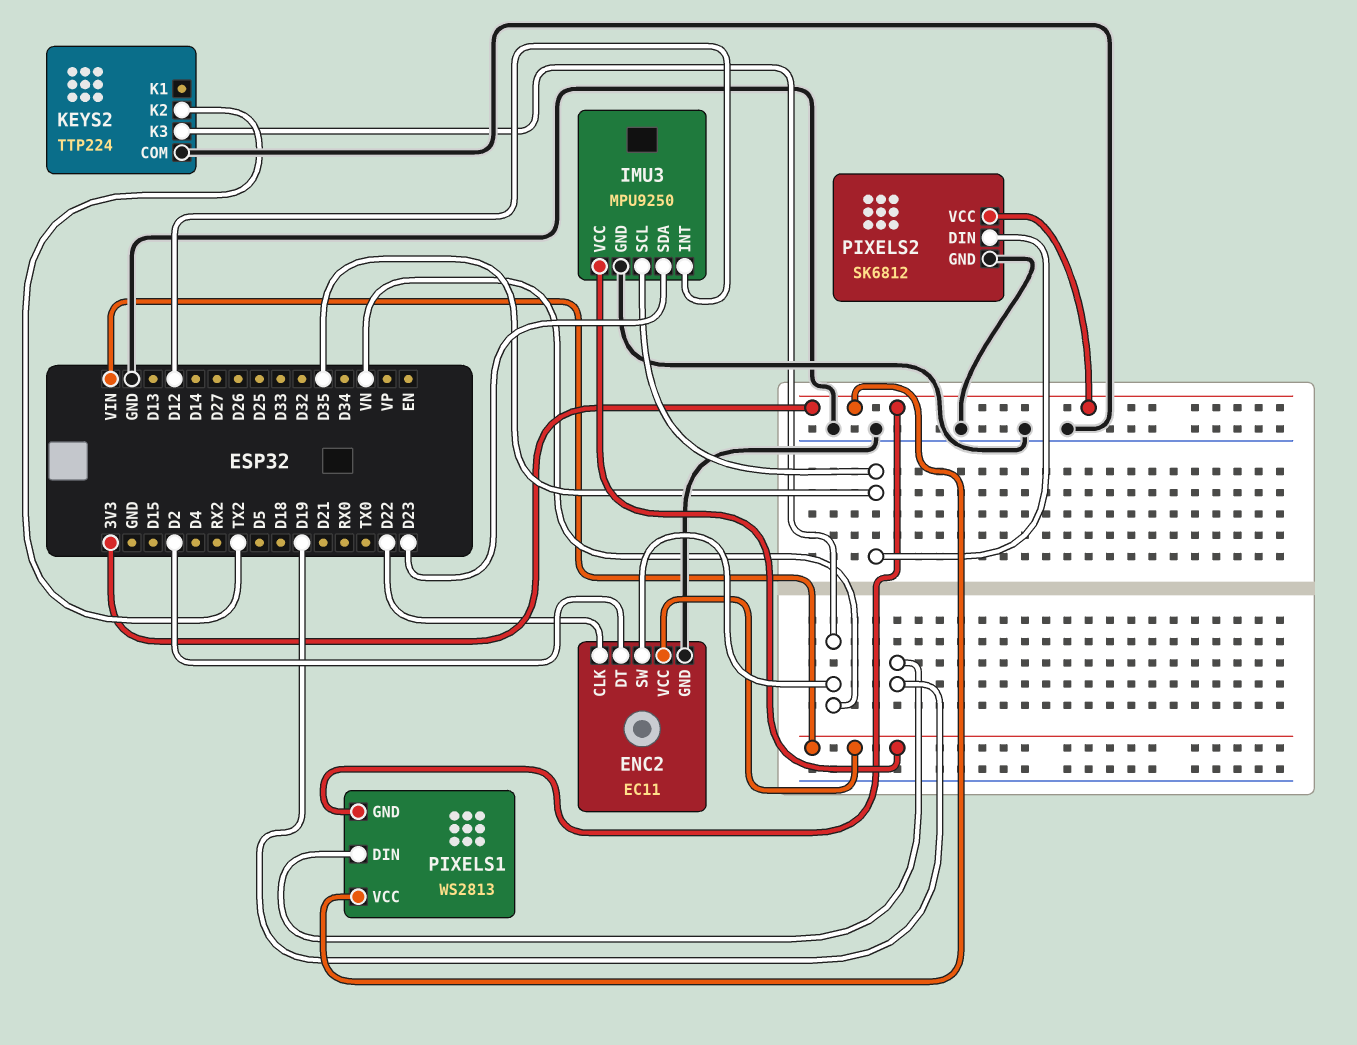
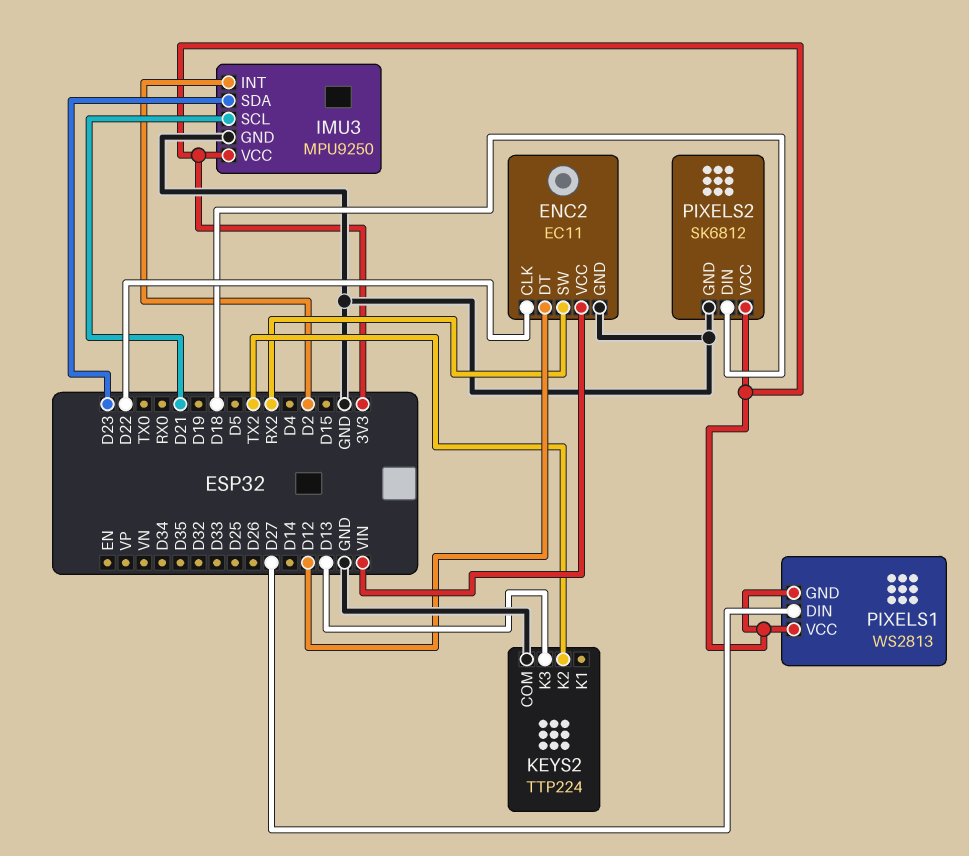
ENC2 pin DT: D2 -> D12
ENC2 pin SW: VN -> RX2
IMU3 pin INT: D12 -> D2
IMU3 pin SCL: D35 -> D21
IMU3 pin VCC: VIN -> 3V3
KEYS2 pin K3: VN -> D13
PIXELS1 pin DIN: D19 -> D27
PIXELS2 pin DIN: D35 -> D18

